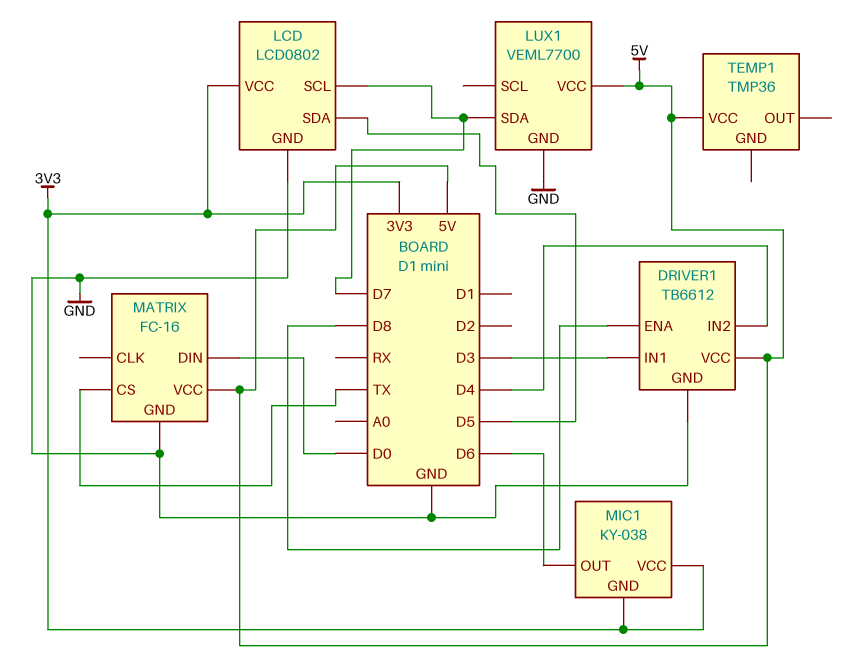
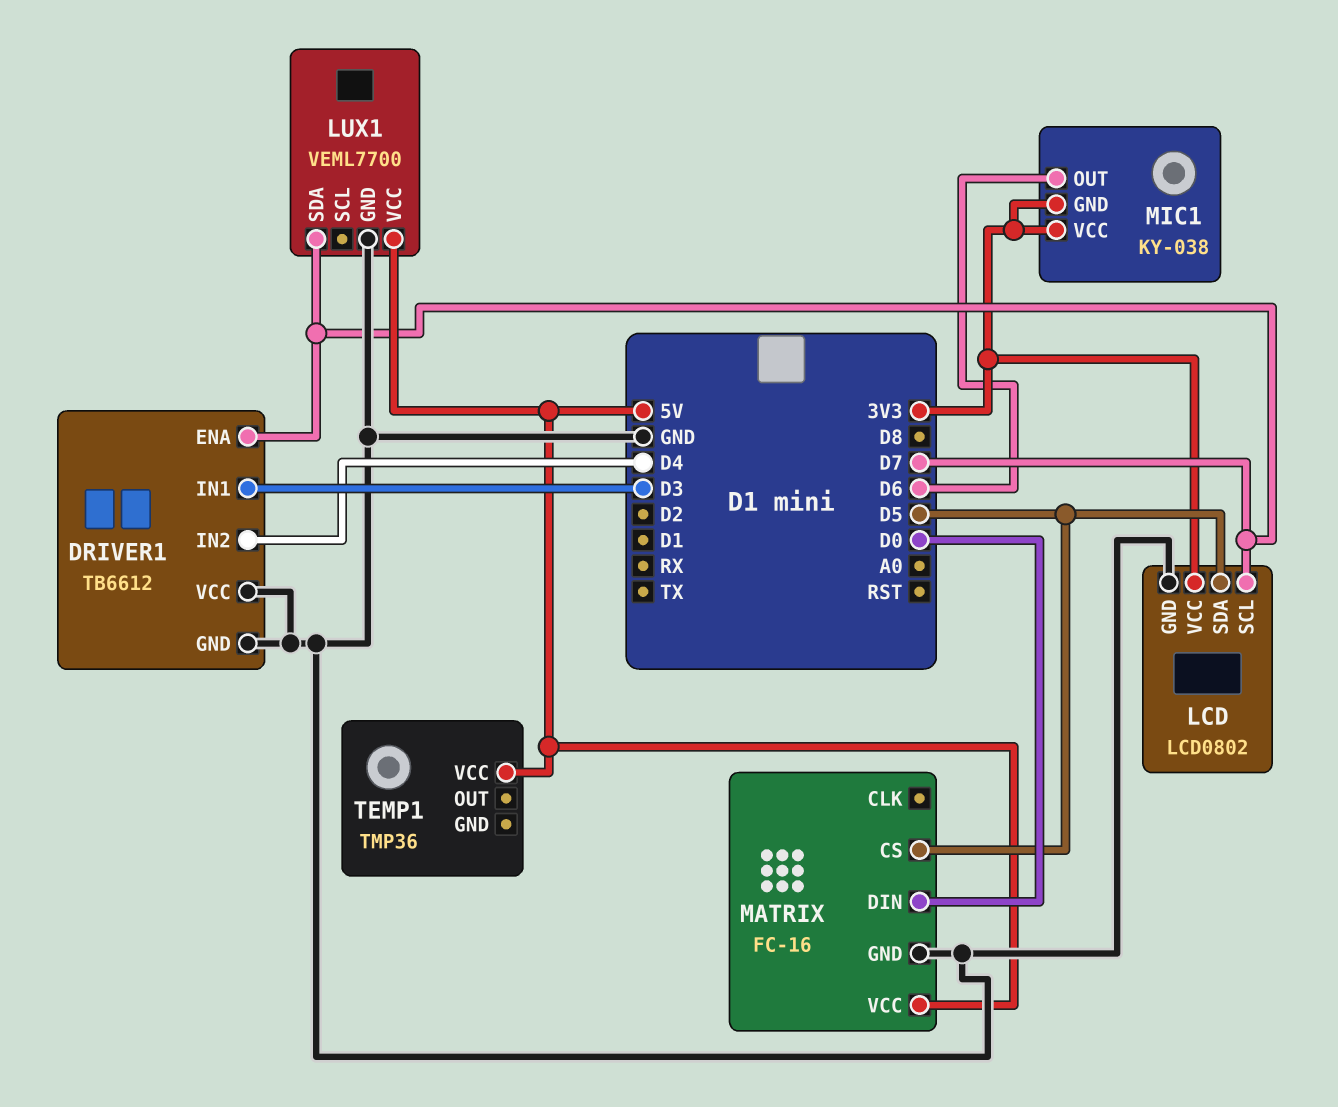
DRIVER1 pin ENA: D8 -> D7
DRIVER1 pin VCC: 5V -> GND
MATRIX pin CS: TX -> D5

